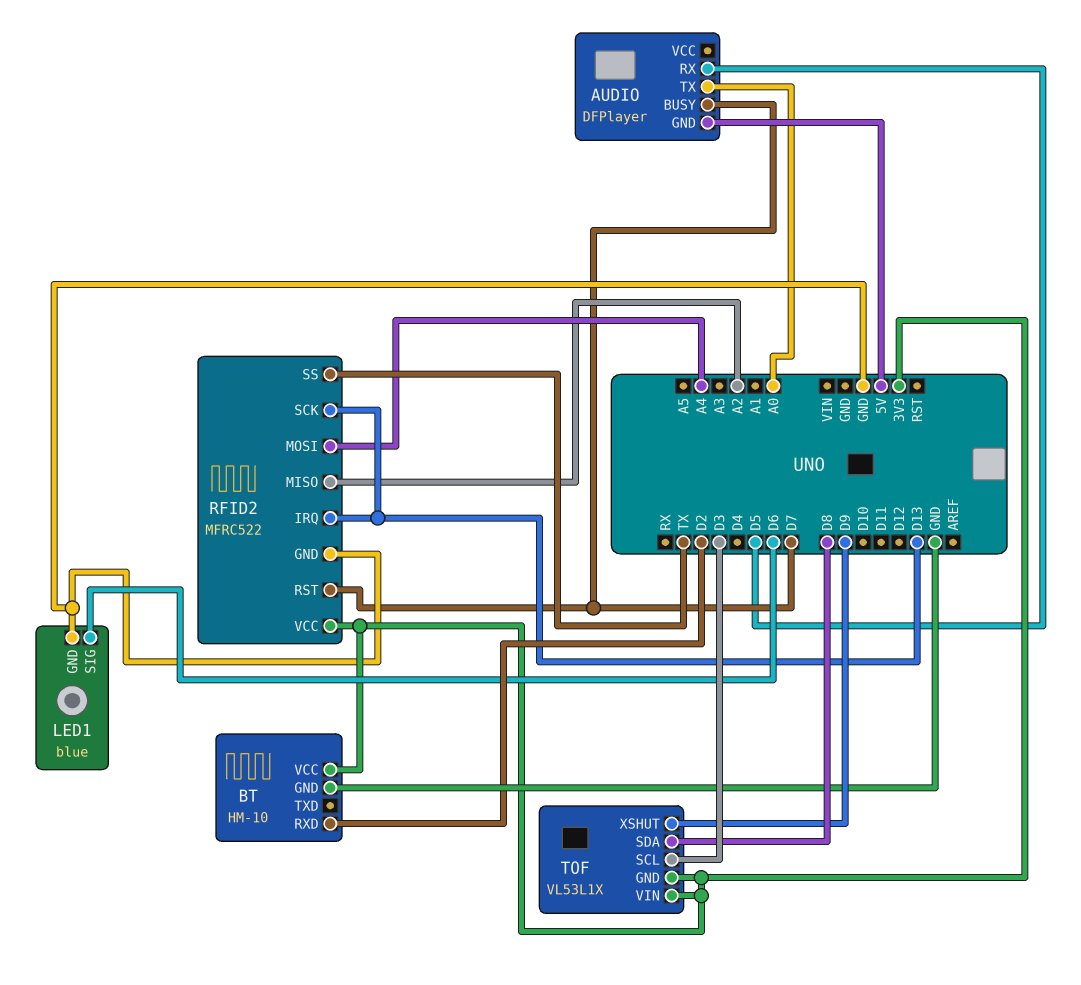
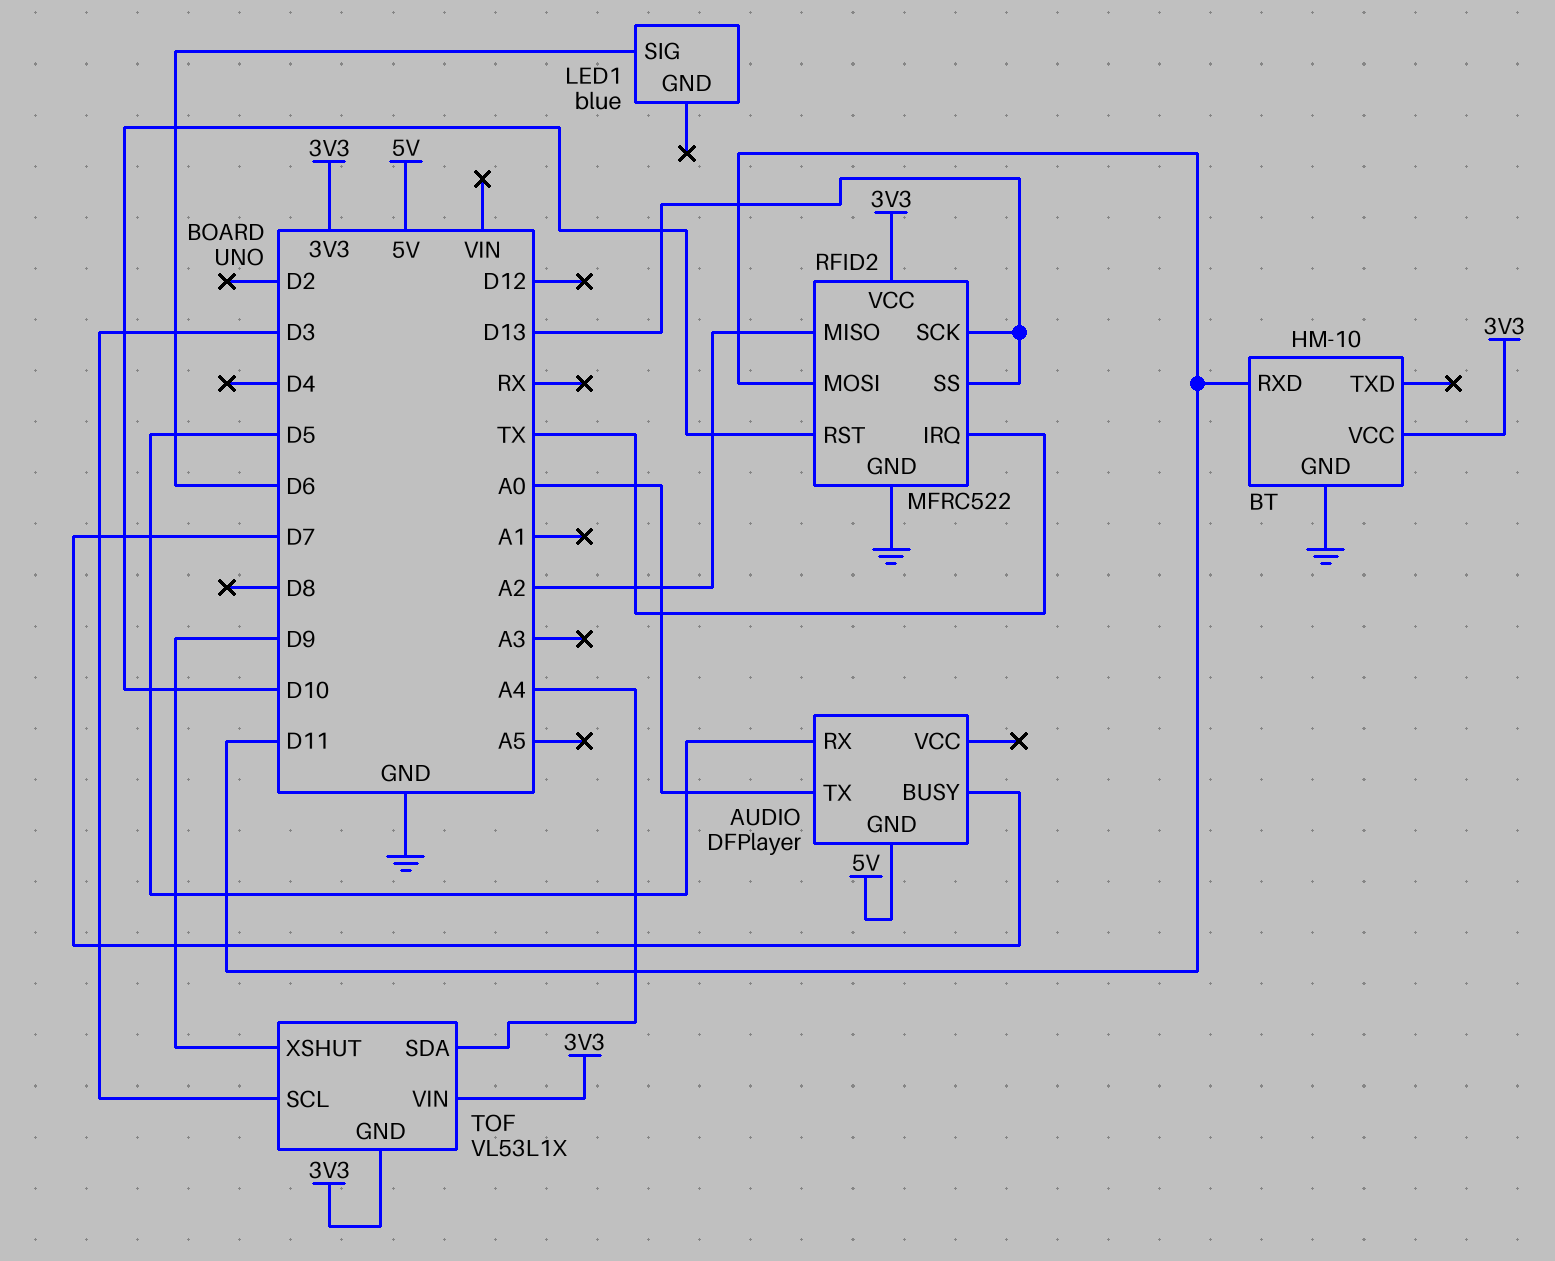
BT pin RXD: D2 -> D11
LED1 pin GND: GND -> none
RFID2 pin IRQ: D13 -> TX
RFID2 pin MOSI: A4 -> D11
RFID2 pin RST: D7 -> D10
RFID2 pin SS: TX -> D13
TOF pin SDA: D8 -> A4

